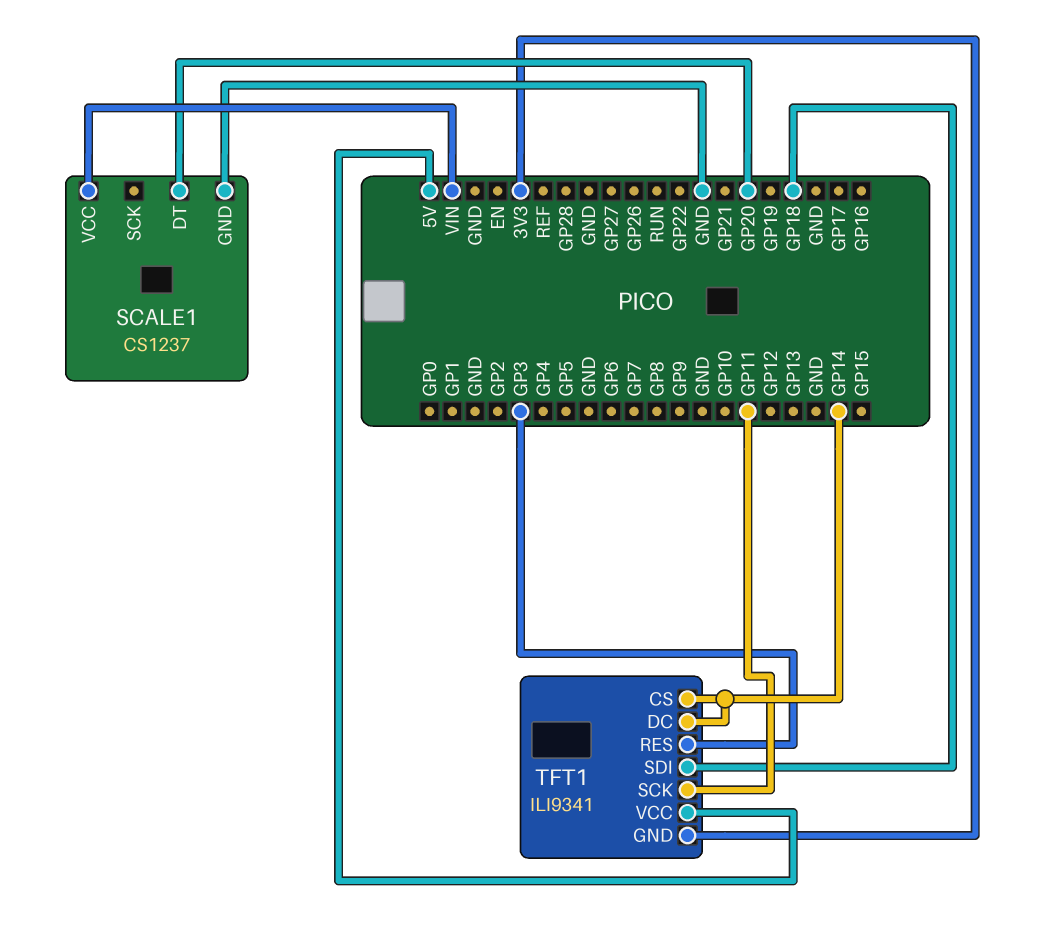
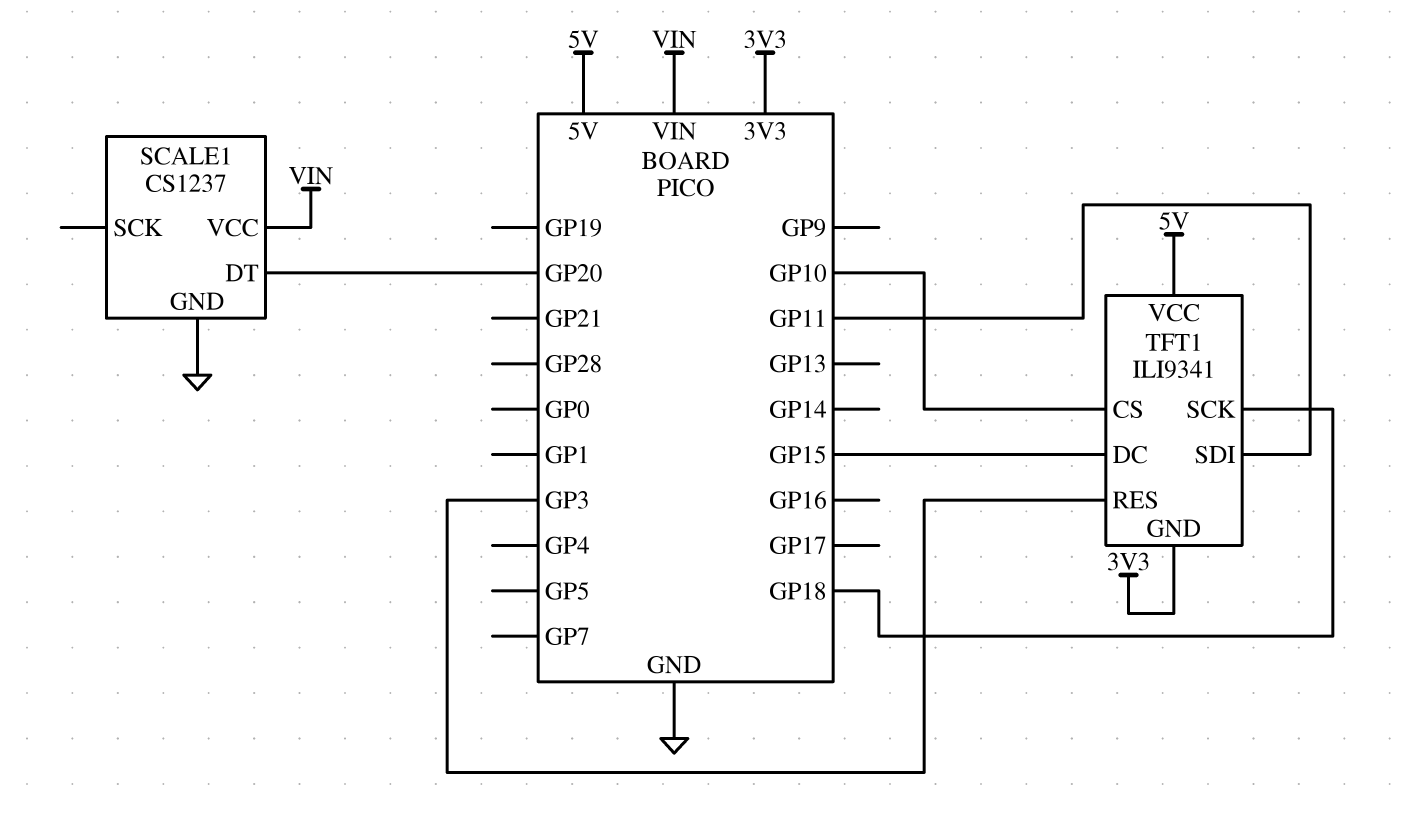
TFT1 pin CS: GP14 -> GP10
TFT1 pin DC: GP14 -> GP15
TFT1 pin SCK: GP11 -> GP18
TFT1 pin SDI: GP18 -> GP11

